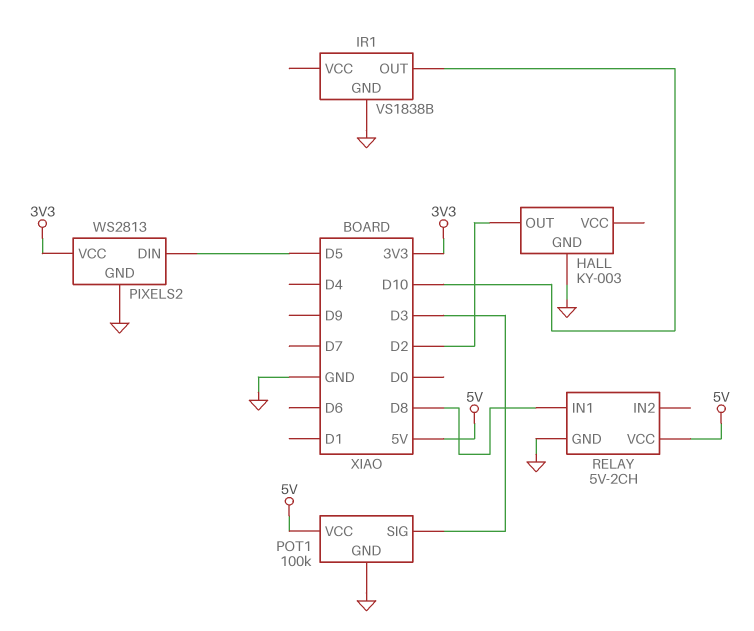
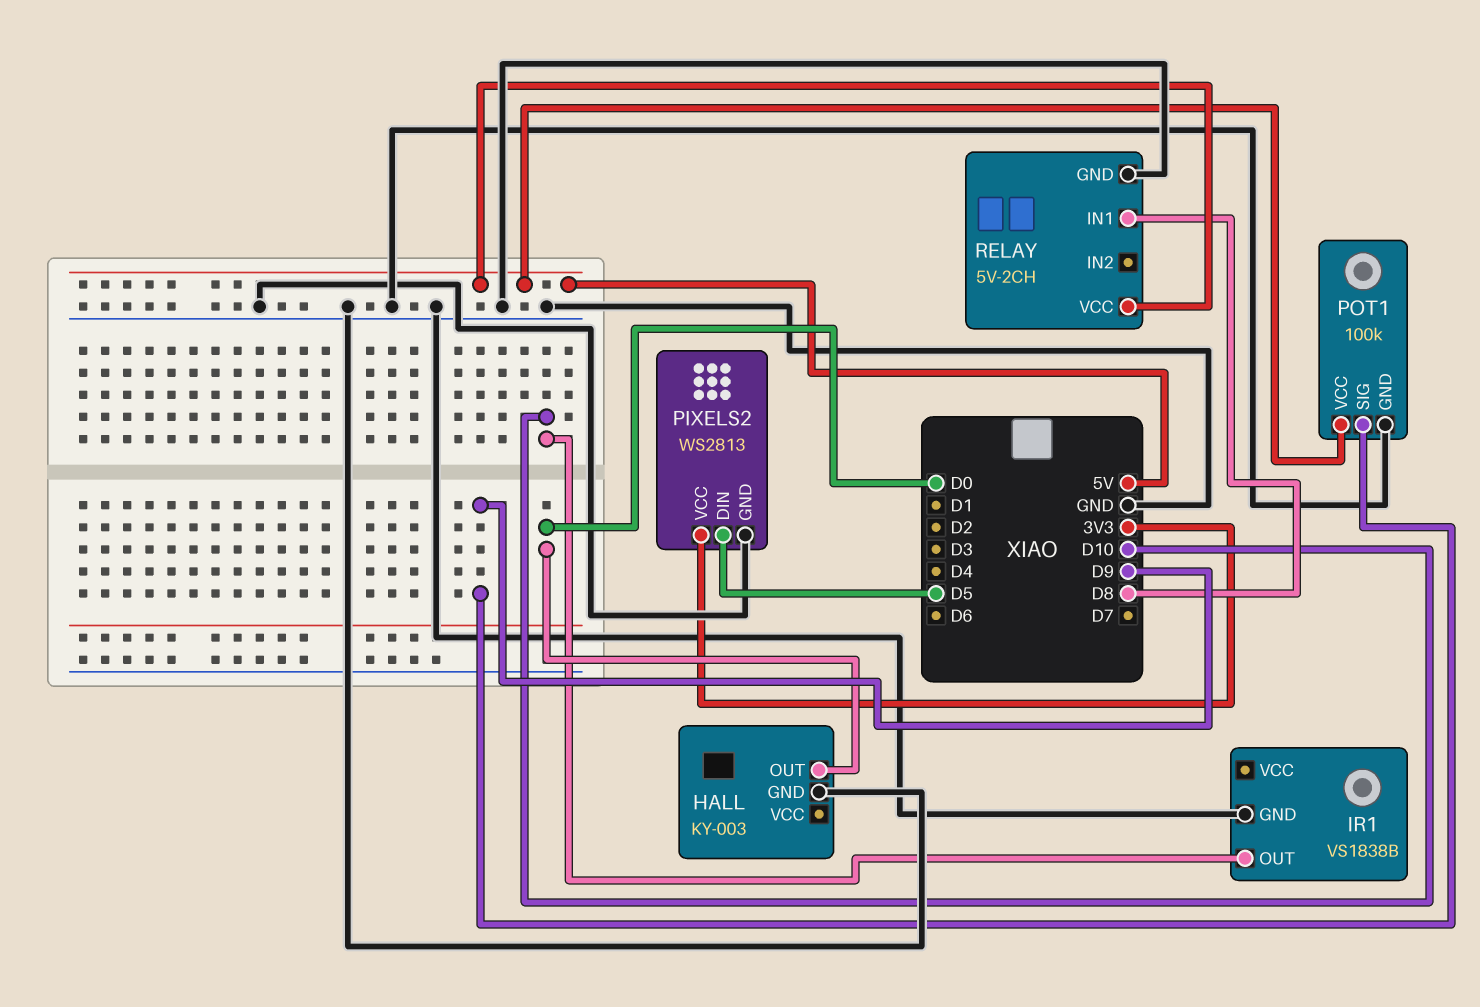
HALL pin OUT: D2 -> D0
POT1 pin SIG: D3 -> D9

